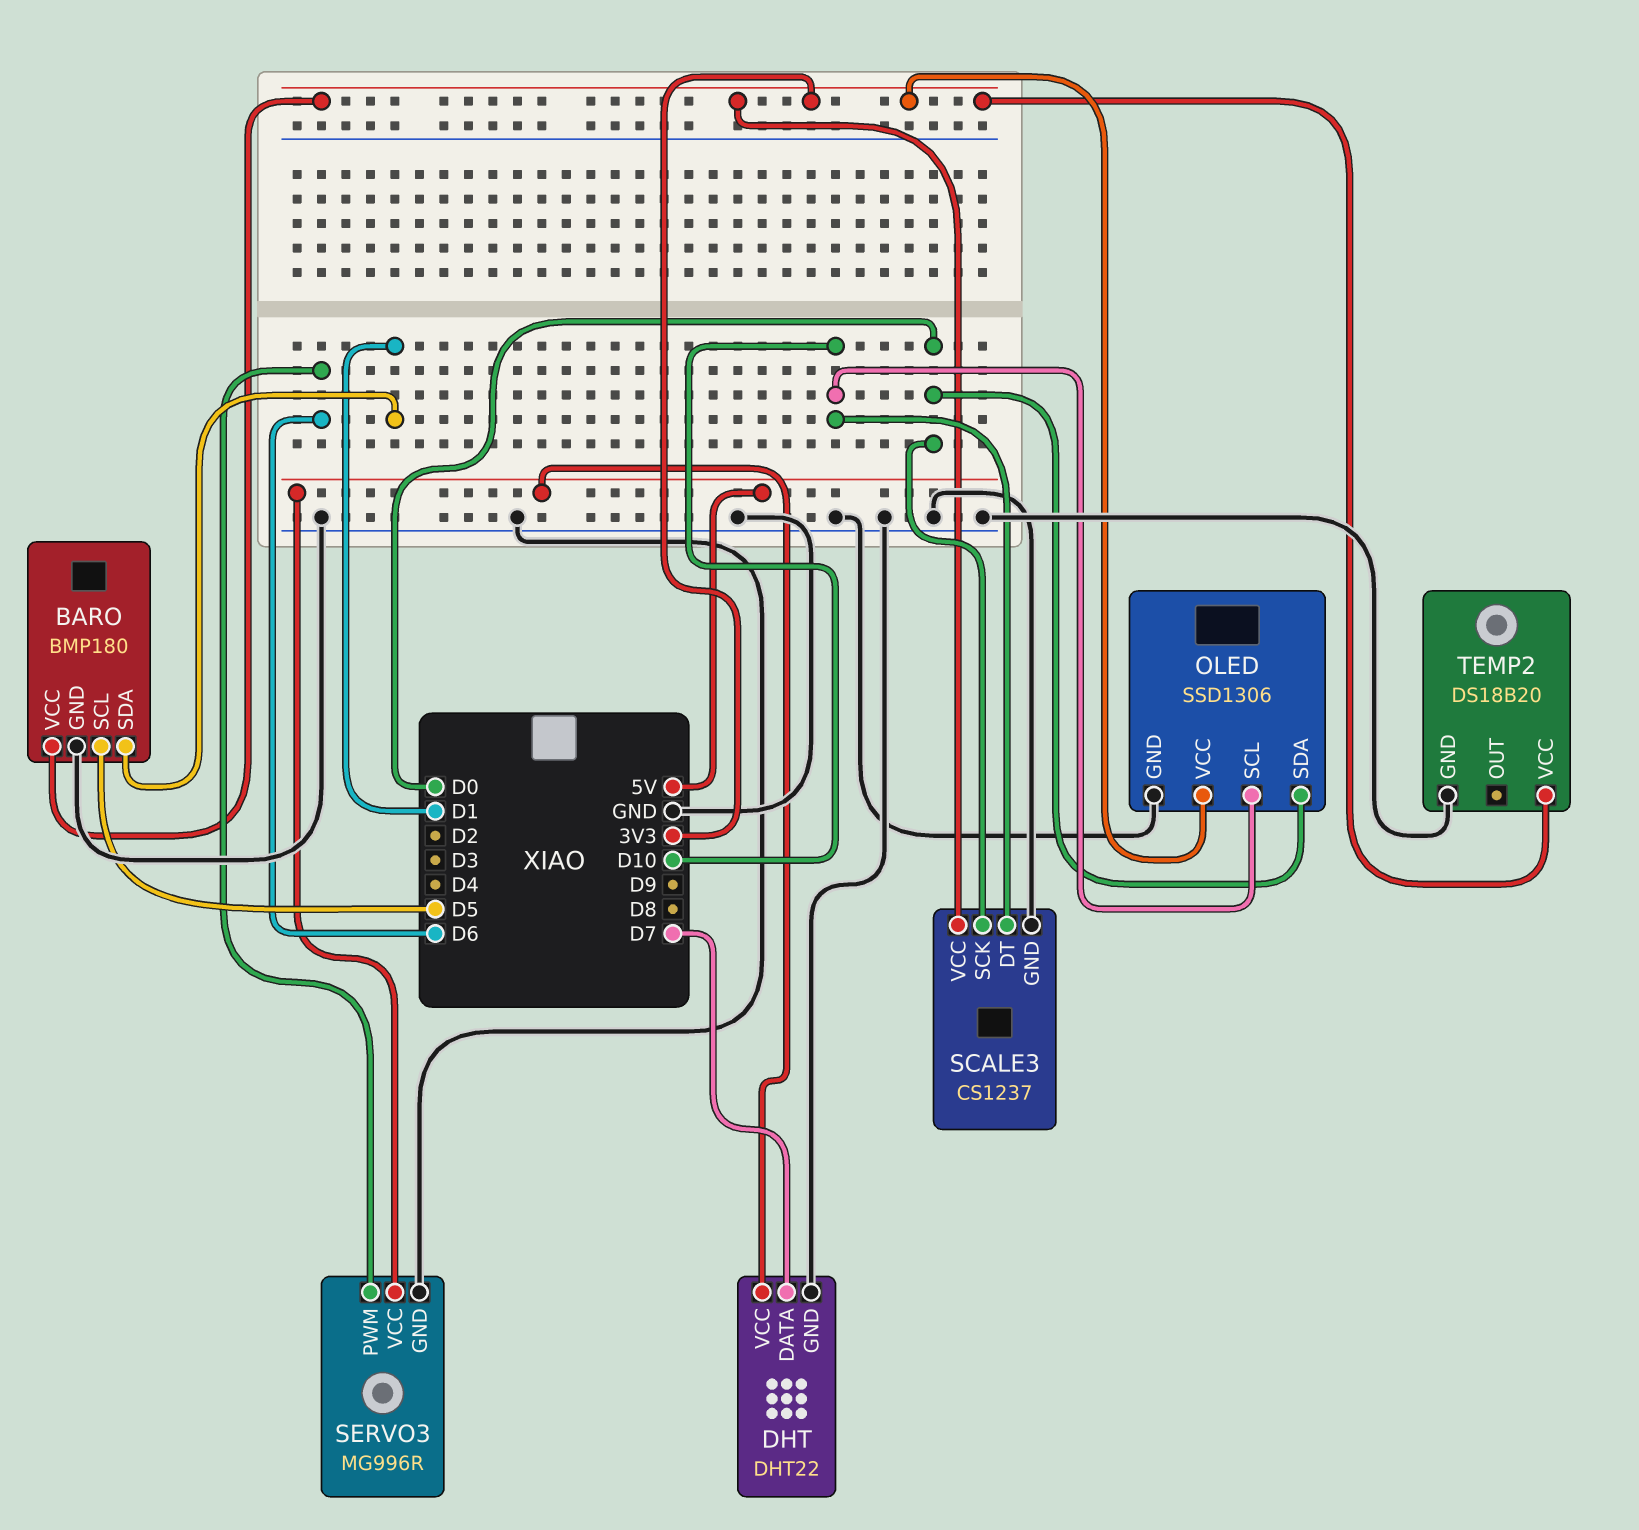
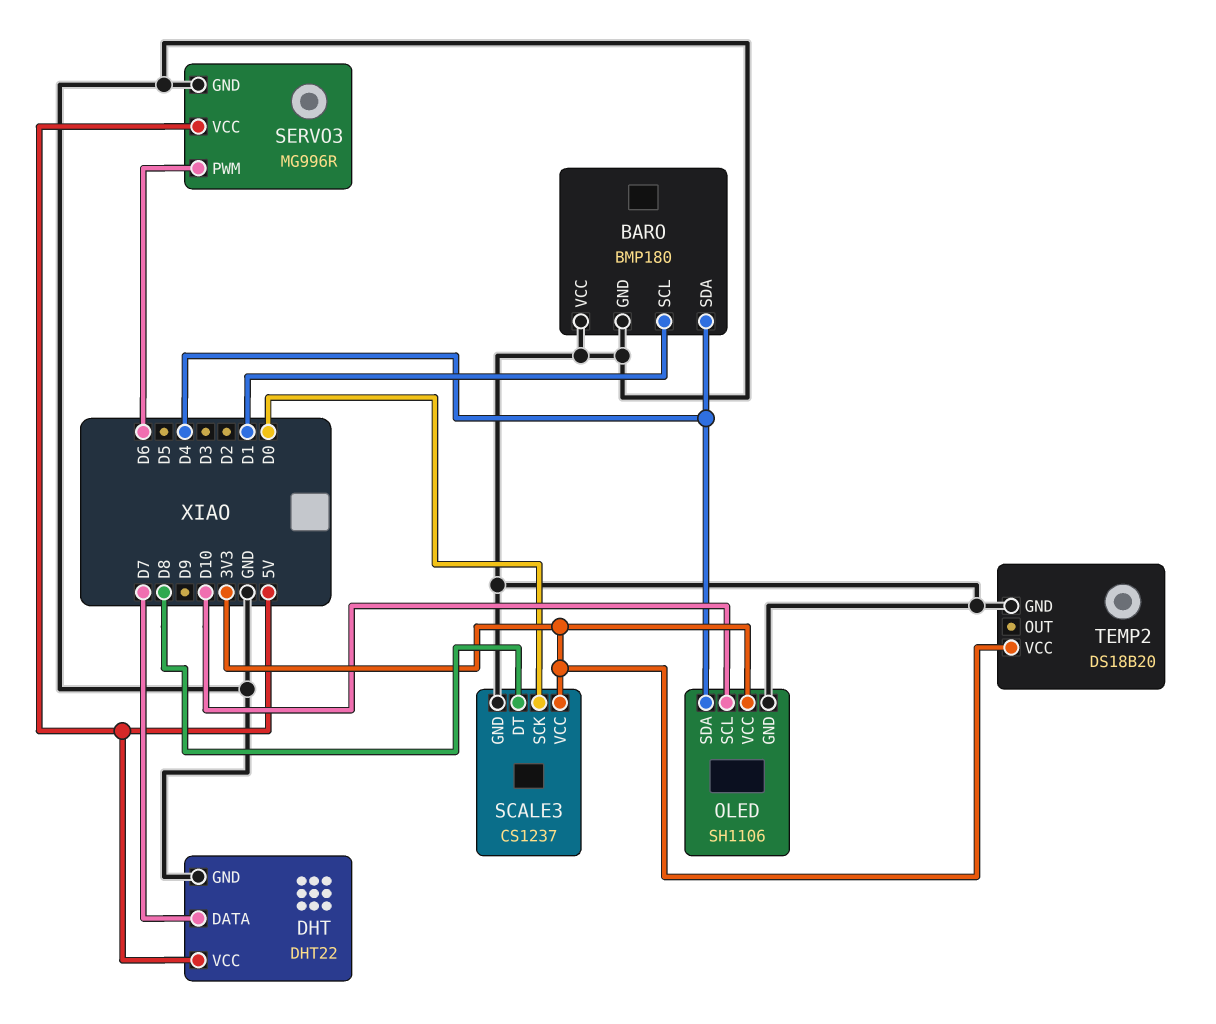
BARO pin SCL: D5 -> D1
BARO pin SDA: D1 -> D4
BARO pin VCC: 3V3 -> GND
OLED: SSD1306 -> SH1106
OLED pin SDA: D0 -> D4
SCALE3 pin DT: D10 -> D8

